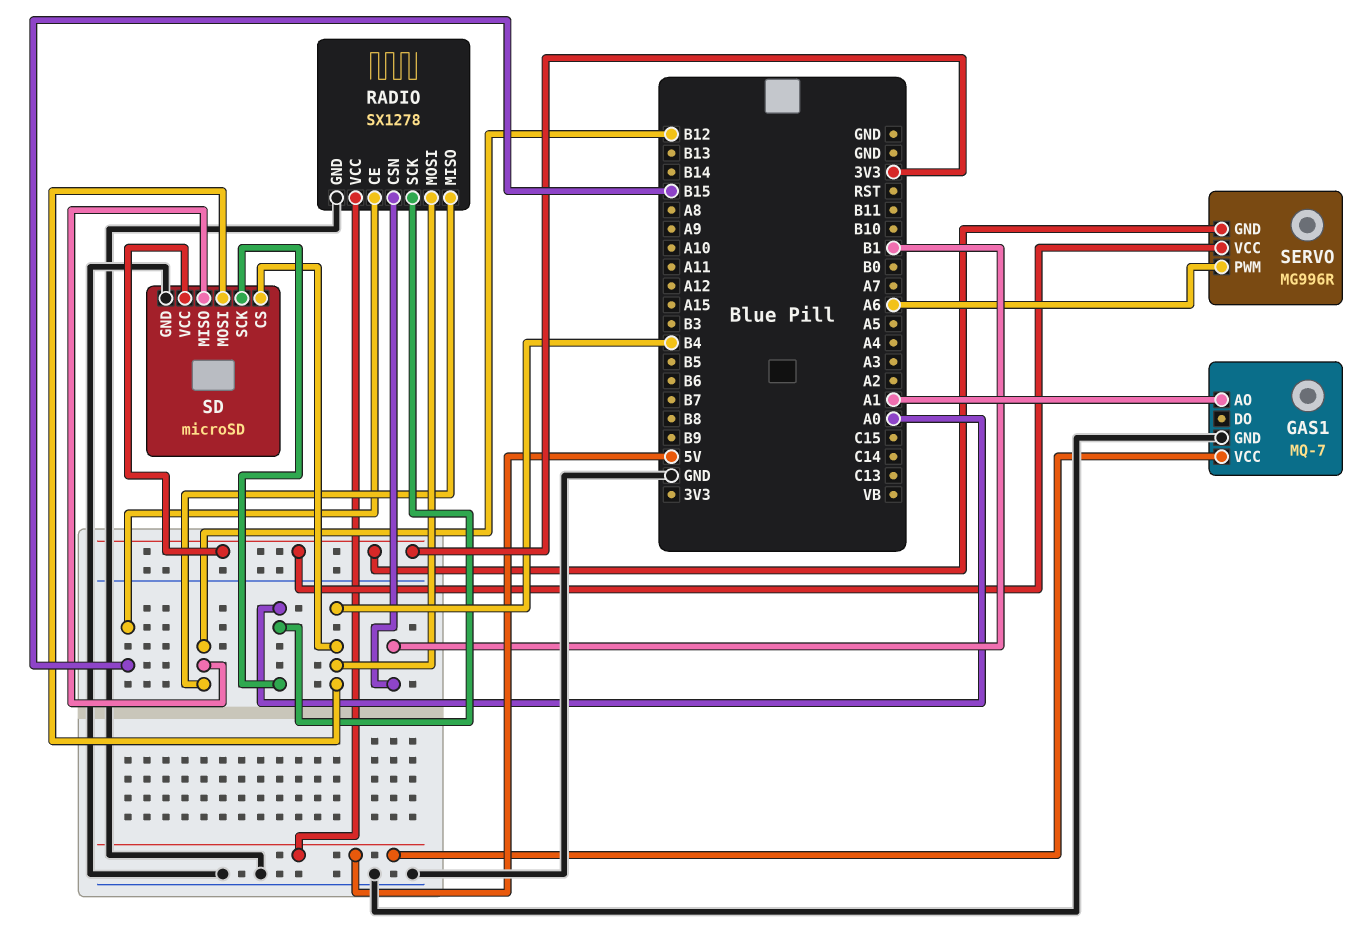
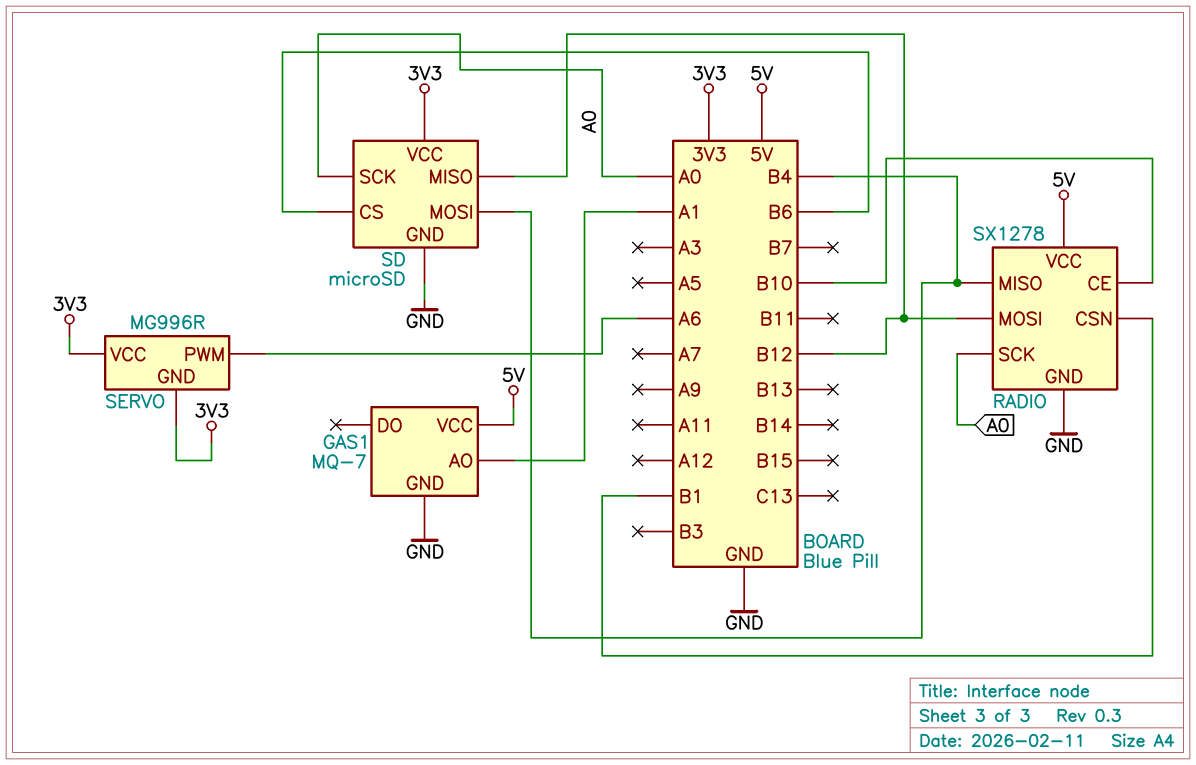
RADIO pin CE: B15 -> B10
RADIO pin MISO: B12 -> B4
RADIO pin MOSI: B4 -> B12
SD pin CS: B4 -> B6

